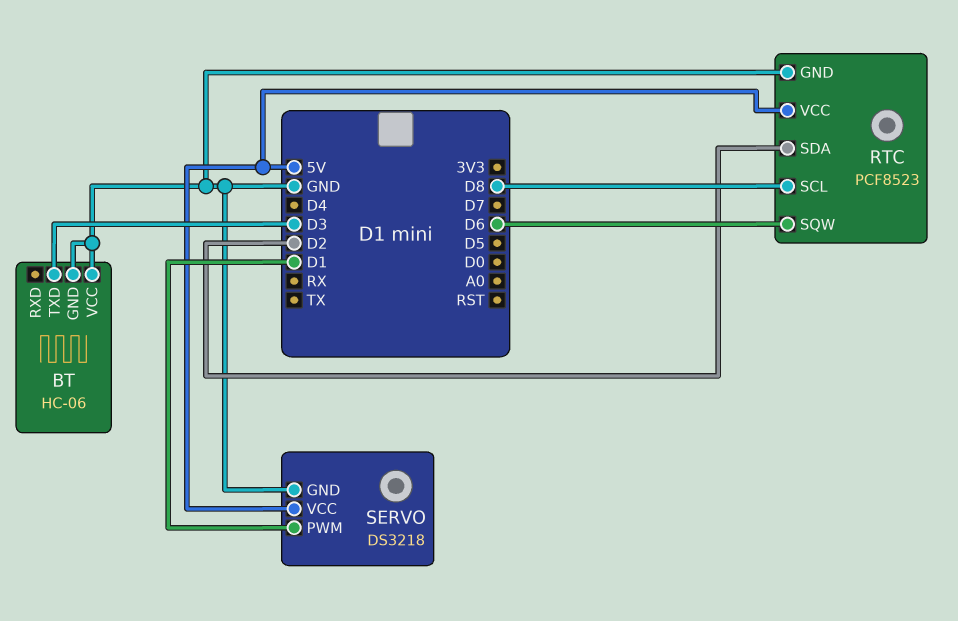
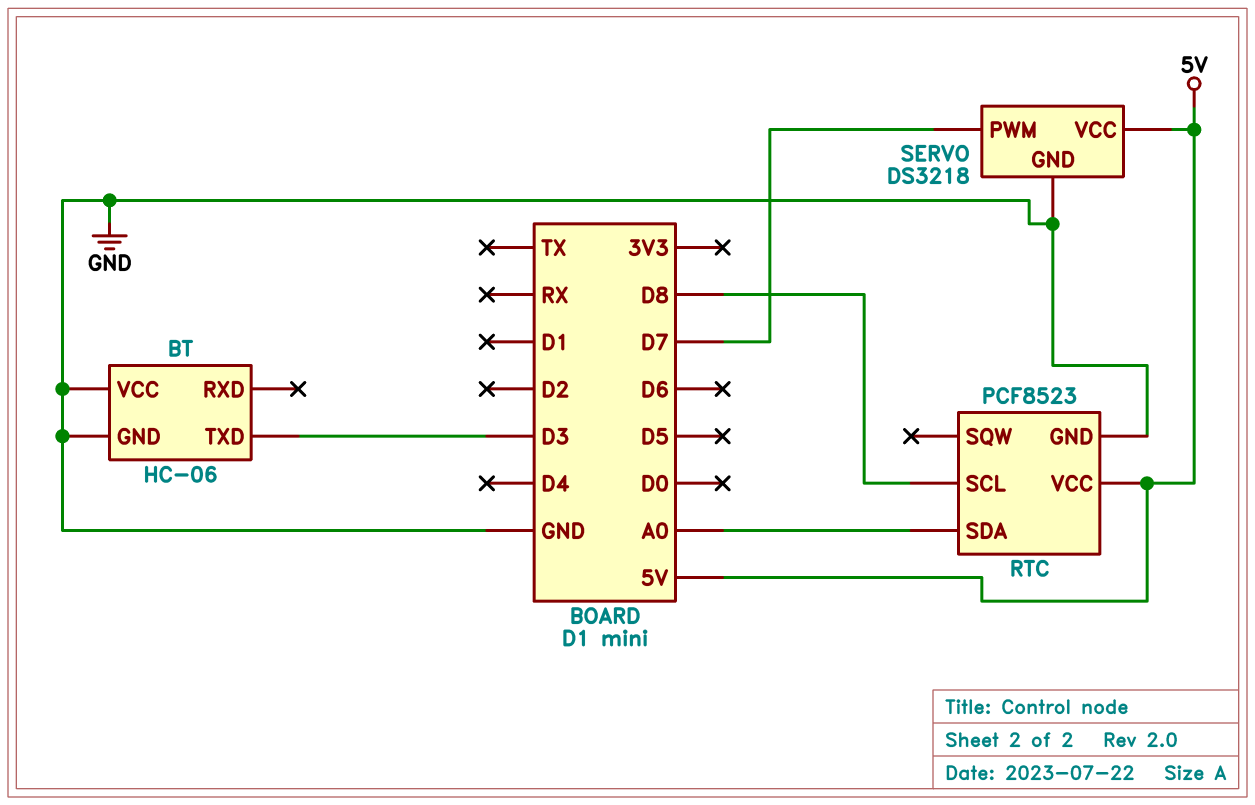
RTC pin SDA: D2 -> A0
RTC pin SQW: D6 -> none
SERVO pin PWM: D1 -> D7

